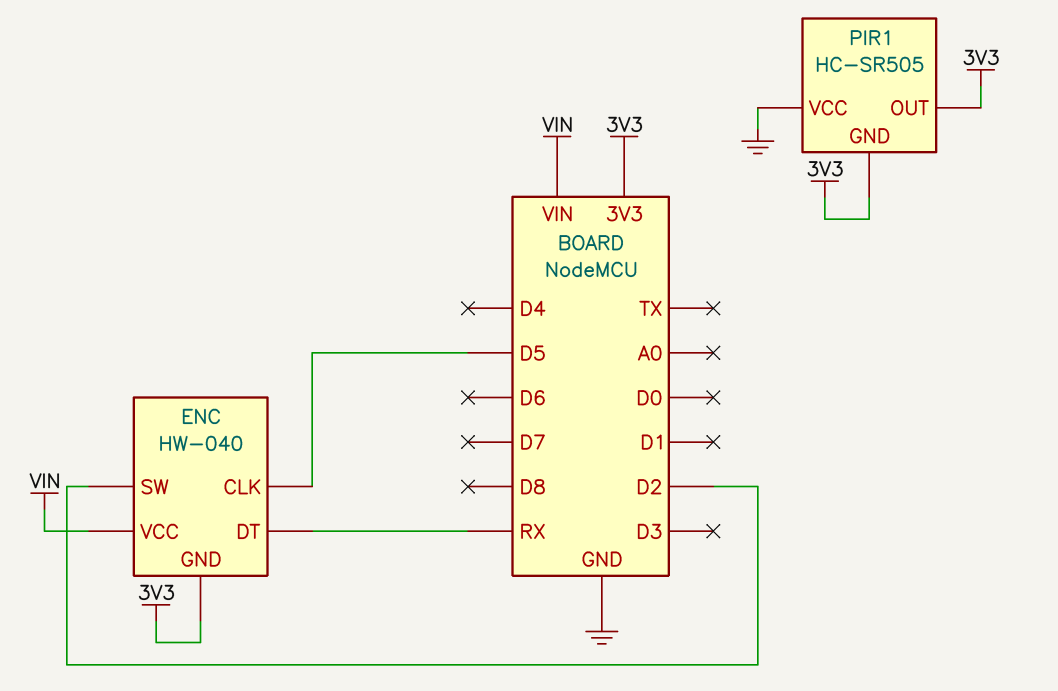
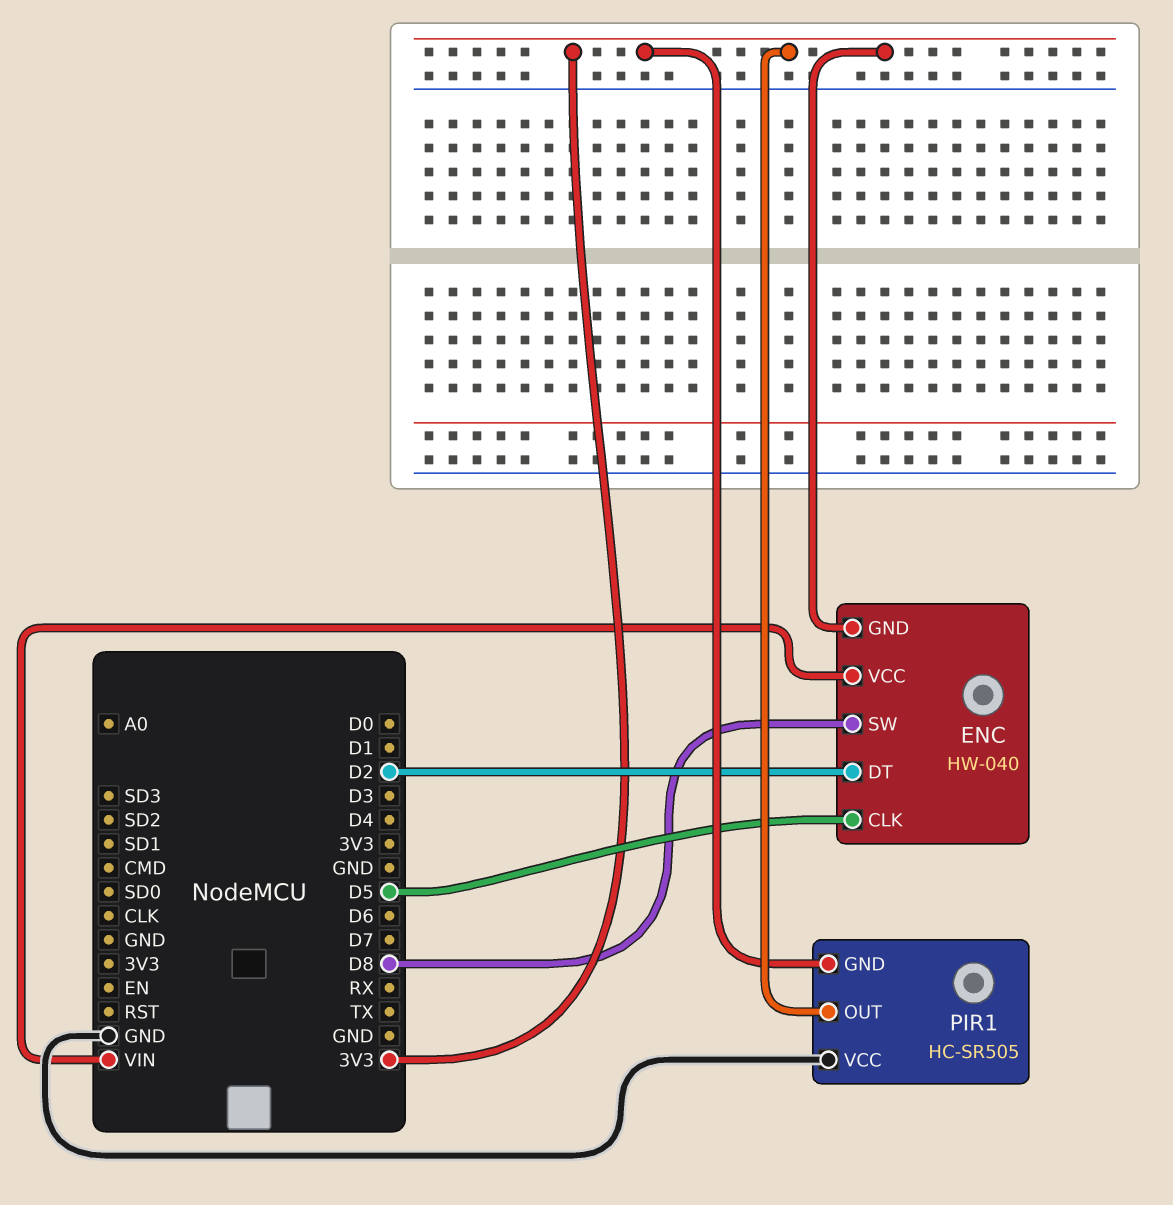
ENC pin DT: RX -> D2
ENC pin SW: D2 -> D8

